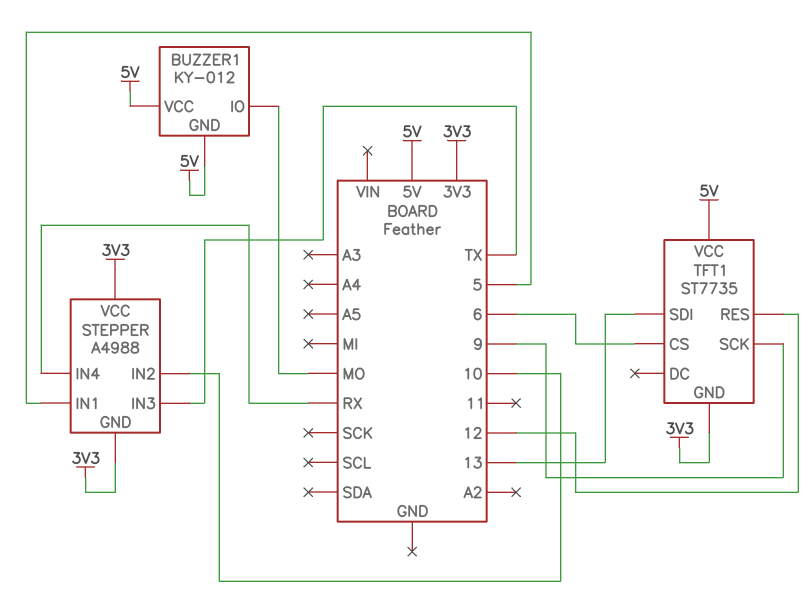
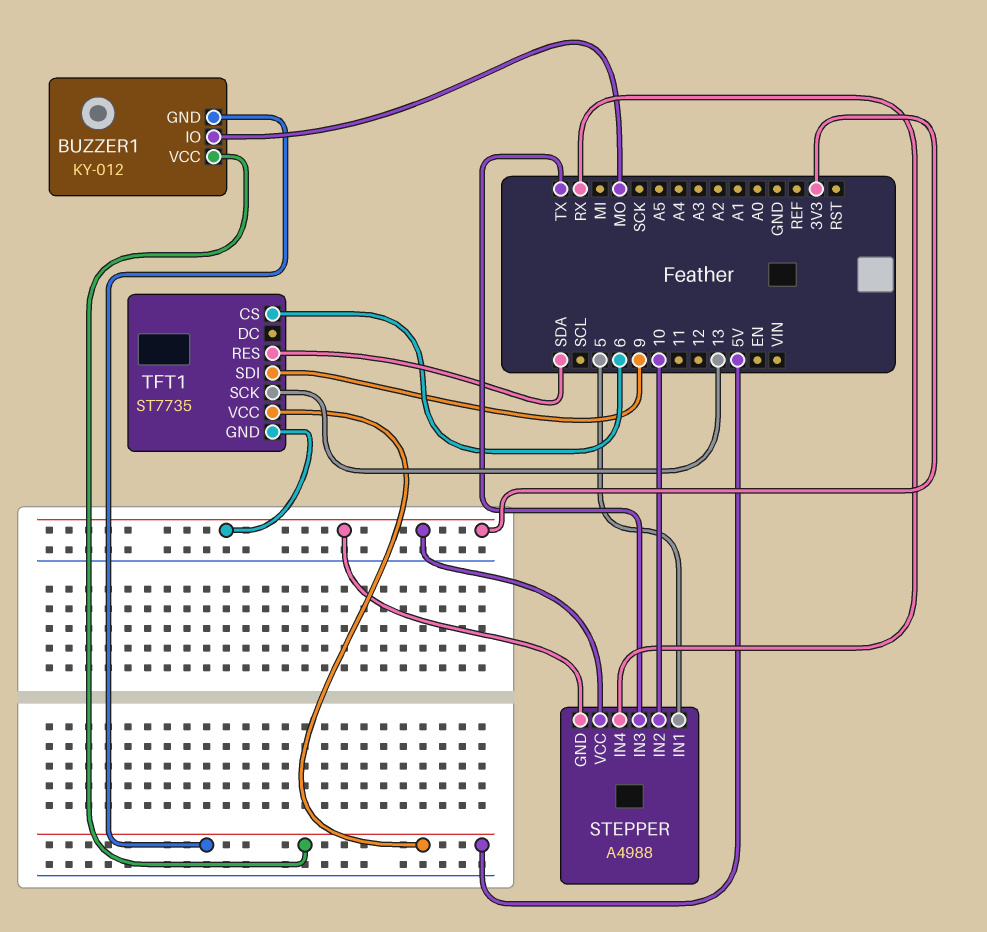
TFT1 pin RES: 12 -> SDA
TFT1 pin SCK: 9 -> 13
TFT1 pin SDI: 13 -> 9

